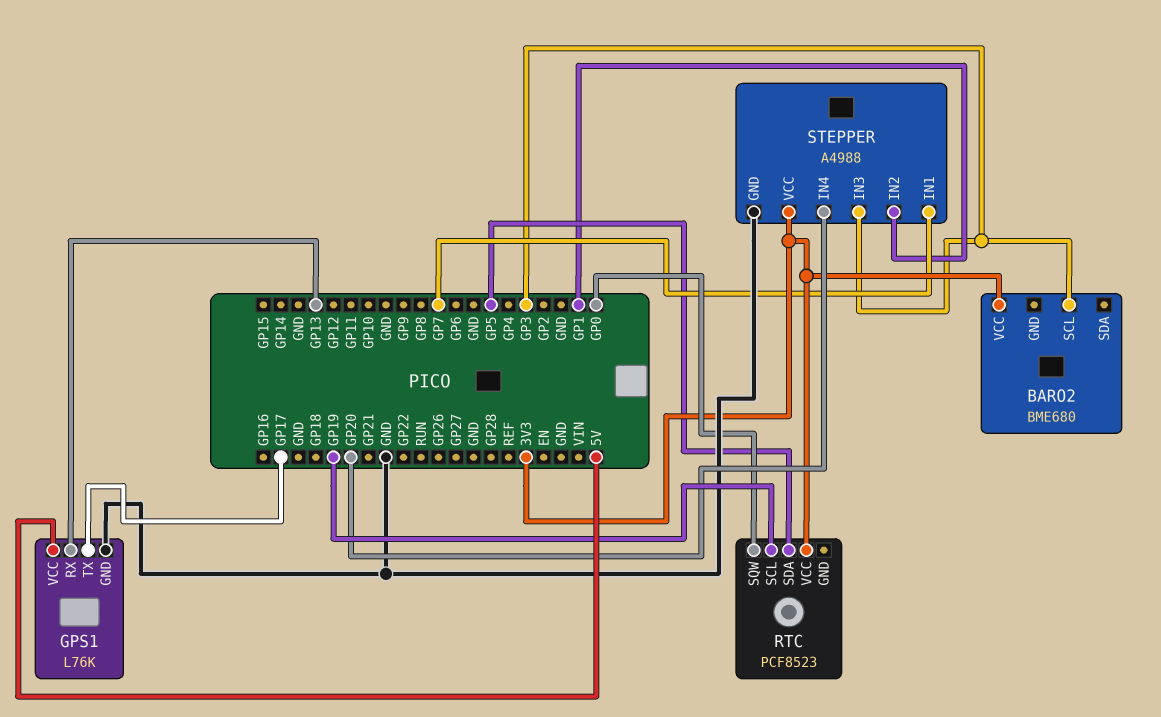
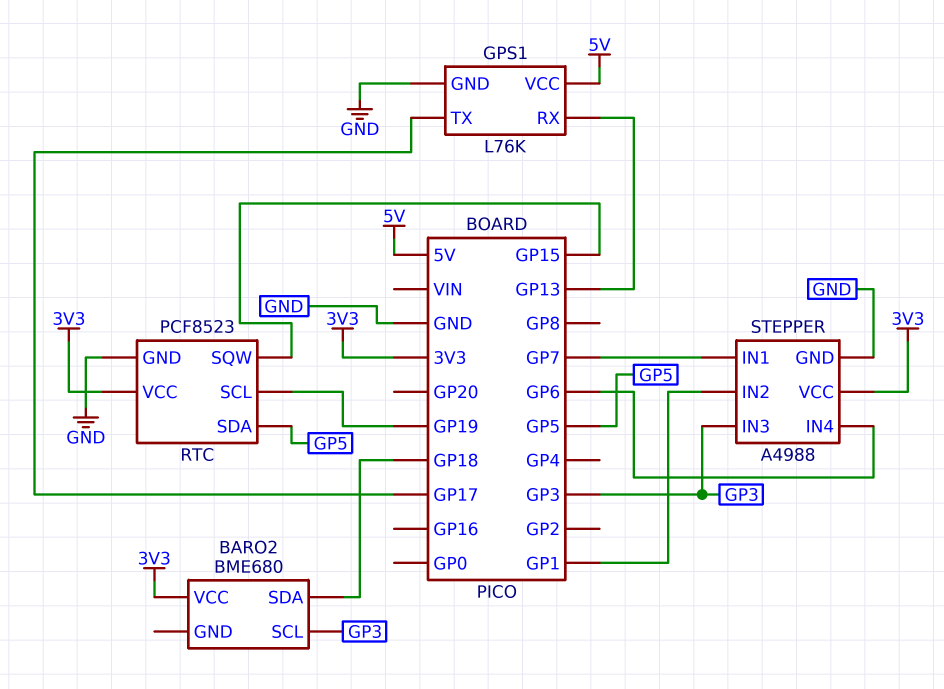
BARO2 pin SDA: none -> GP18
RTC pin GND: none -> GND
RTC pin SQW: GP0 -> GP15
STEPPER pin IN4: GP20 -> GP6

